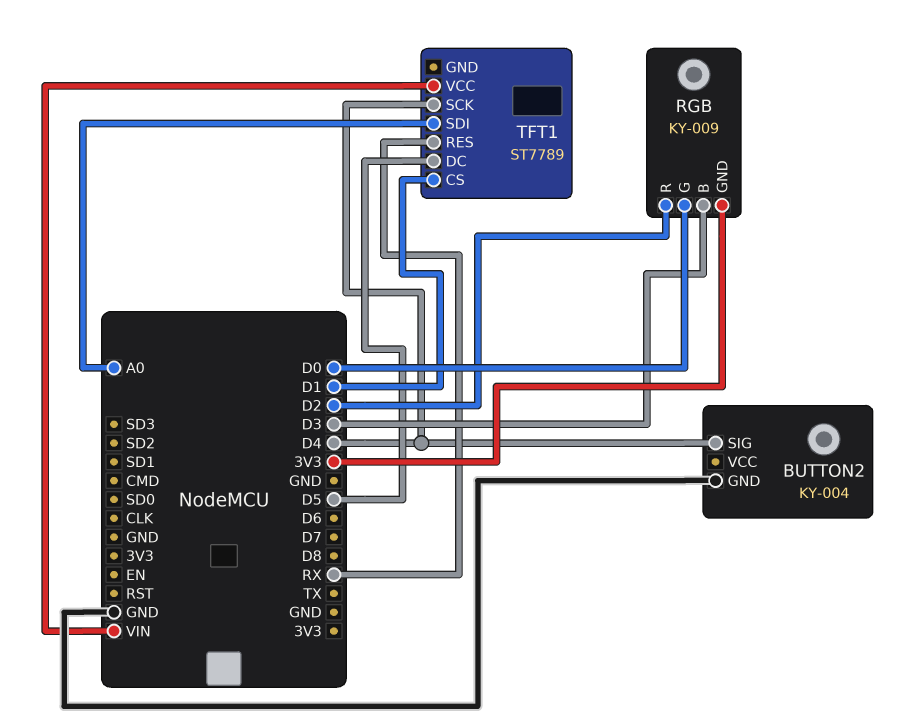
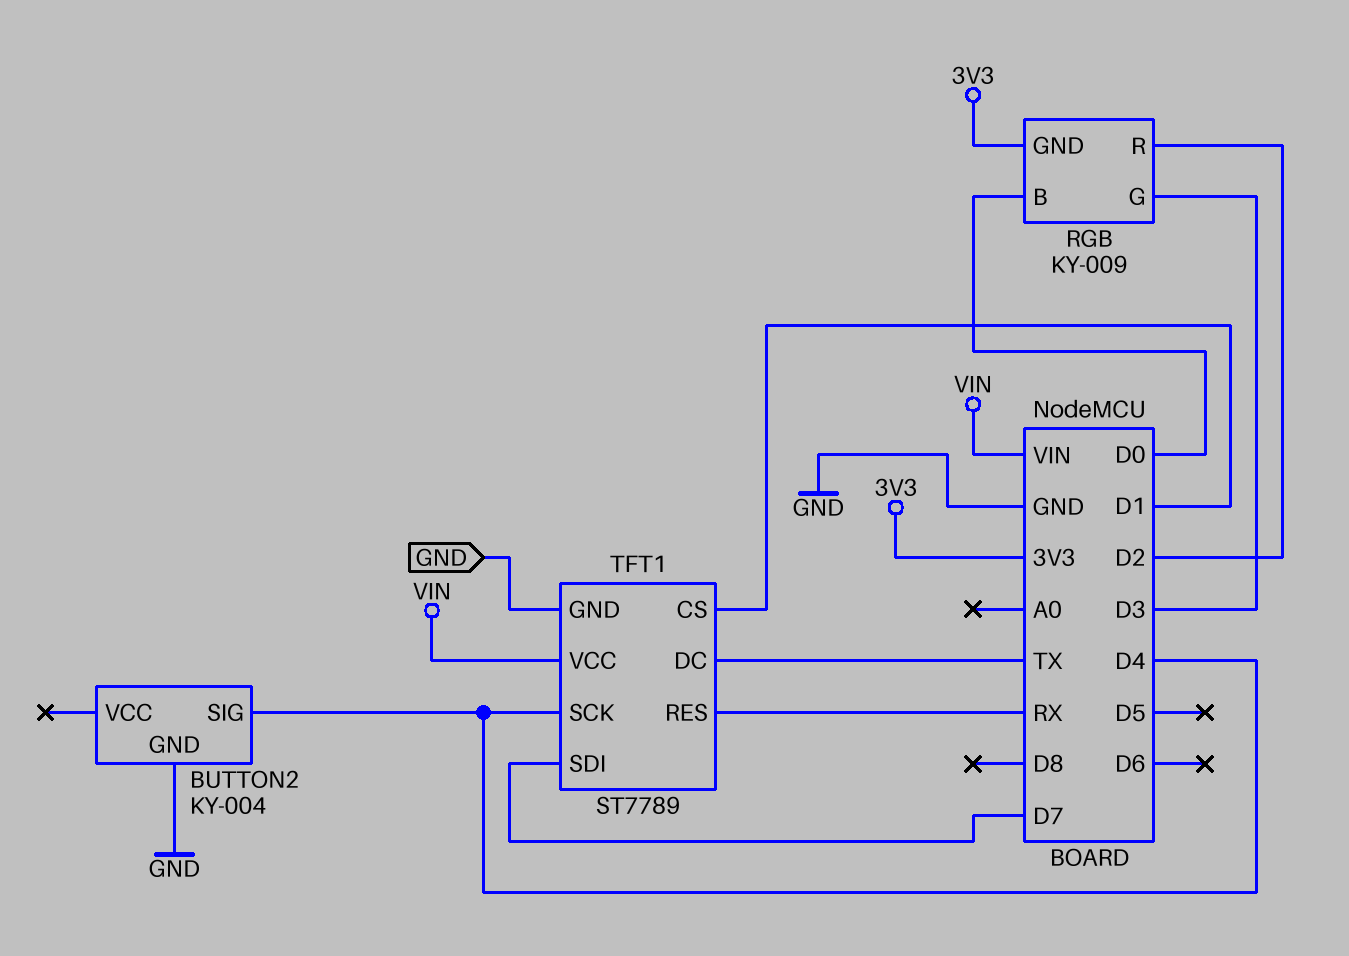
RGB pin B: D3 -> D0
RGB pin G: D0 -> D3
TFT1 pin DC: D5 -> TX
TFT1 pin GND: none -> GND
TFT1 pin SDI: A0 -> D7

